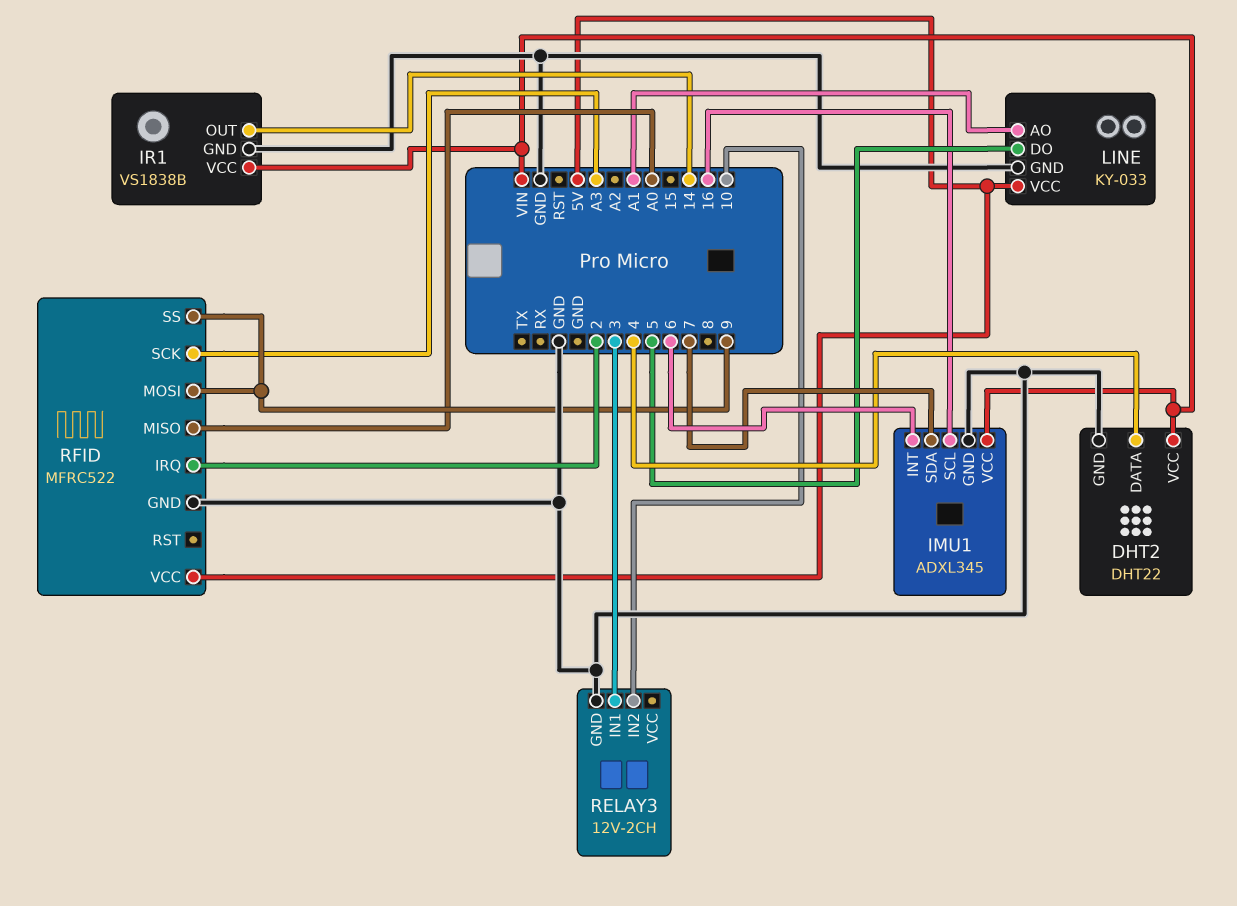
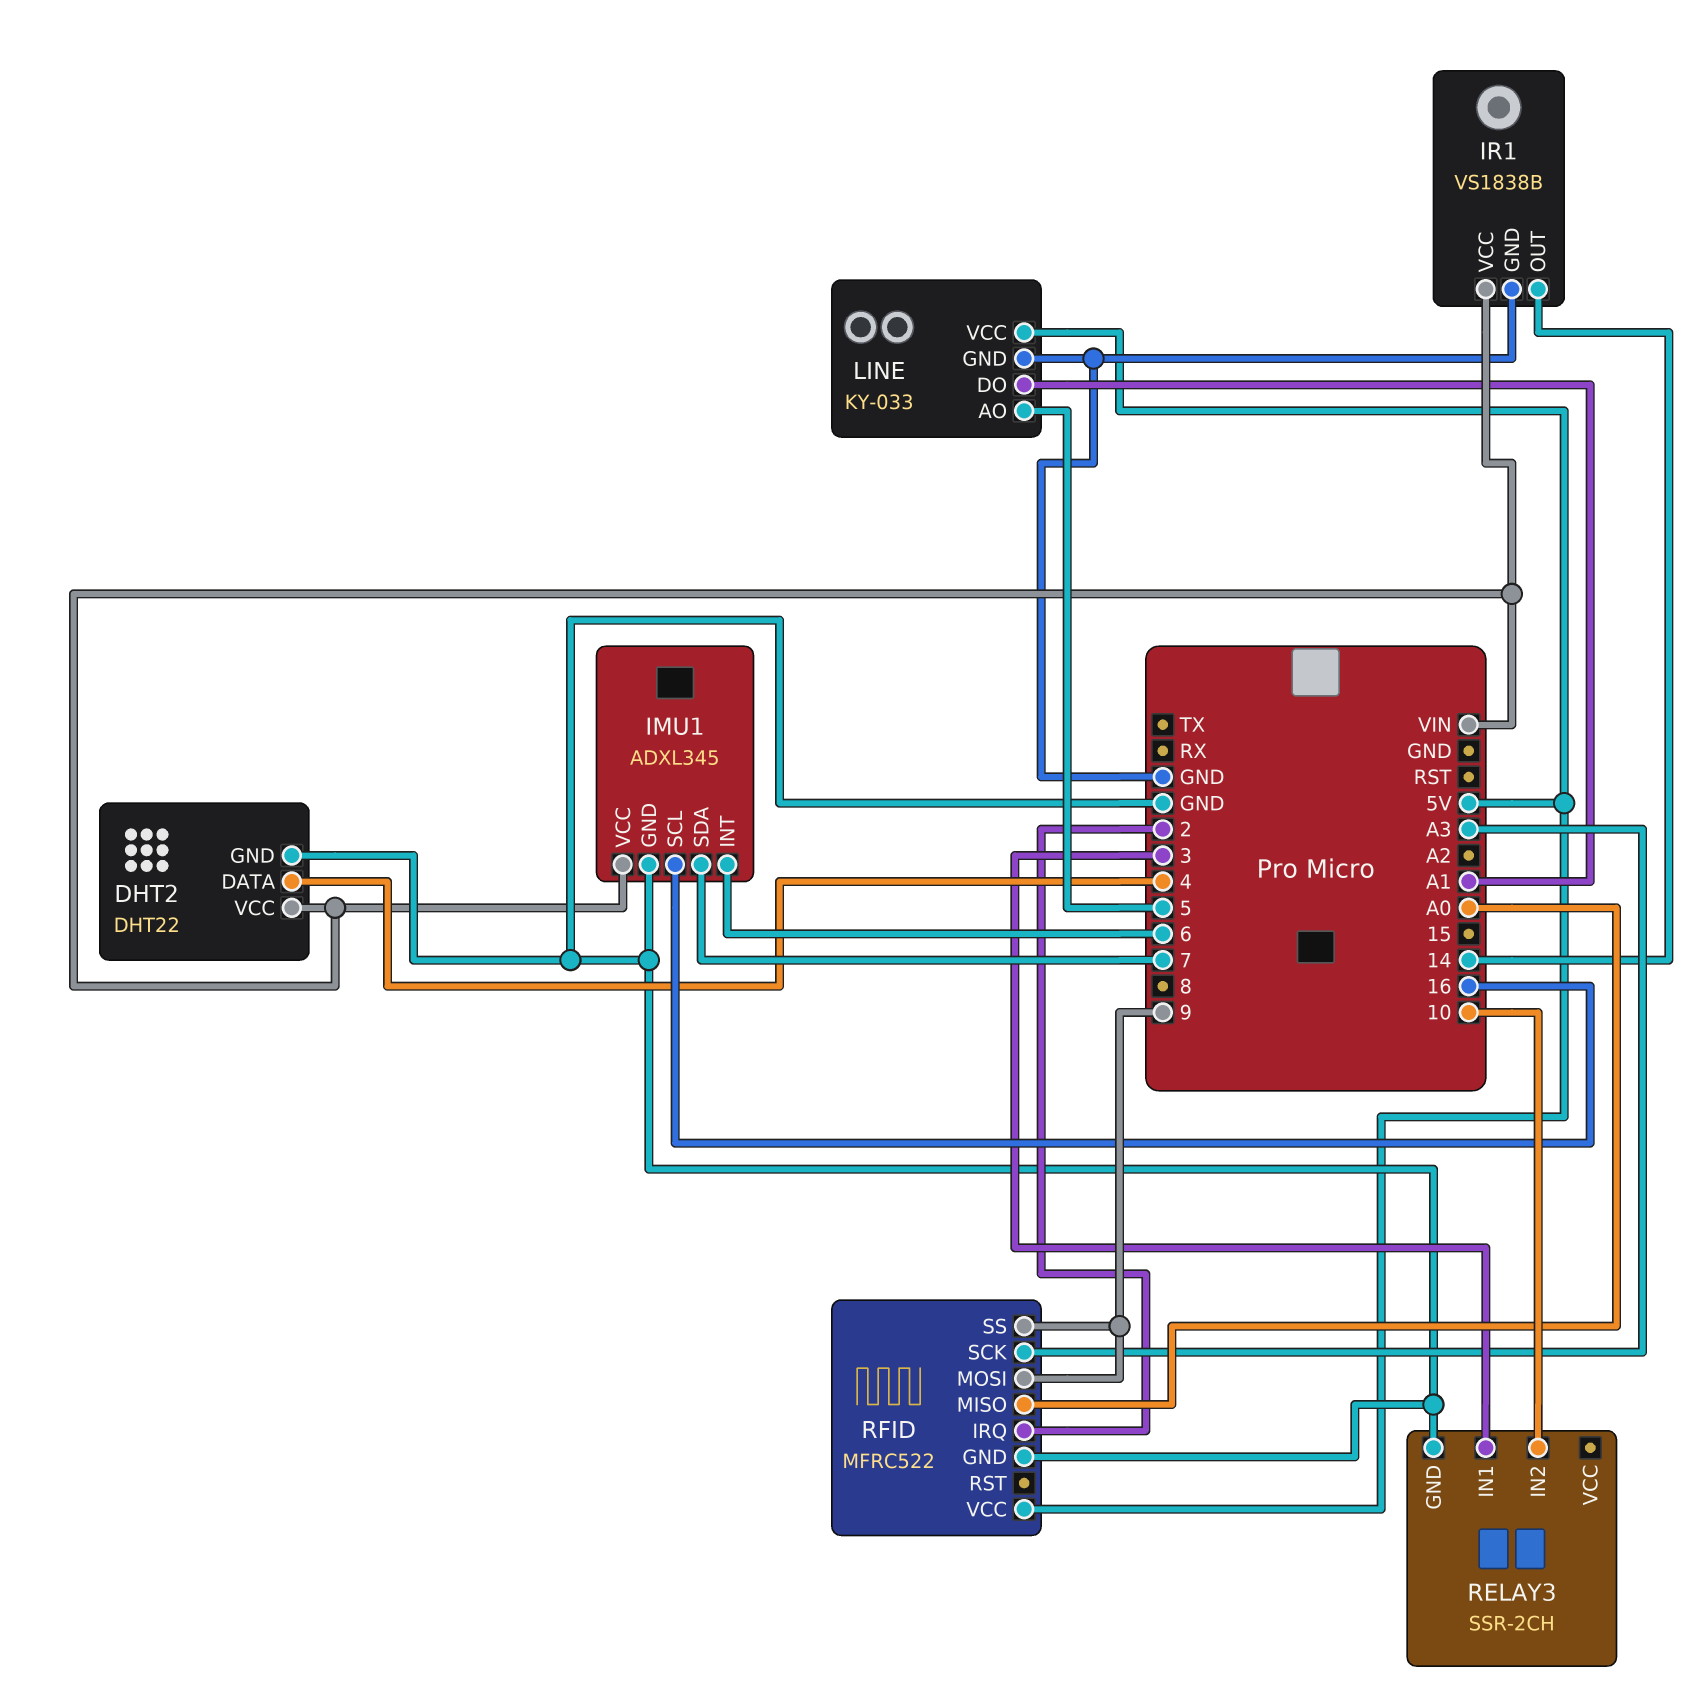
LINE pin AO: A1 -> 5
LINE pin DO: 5 -> A1
RELAY3: 12V-2CH -> SSR-2CH

